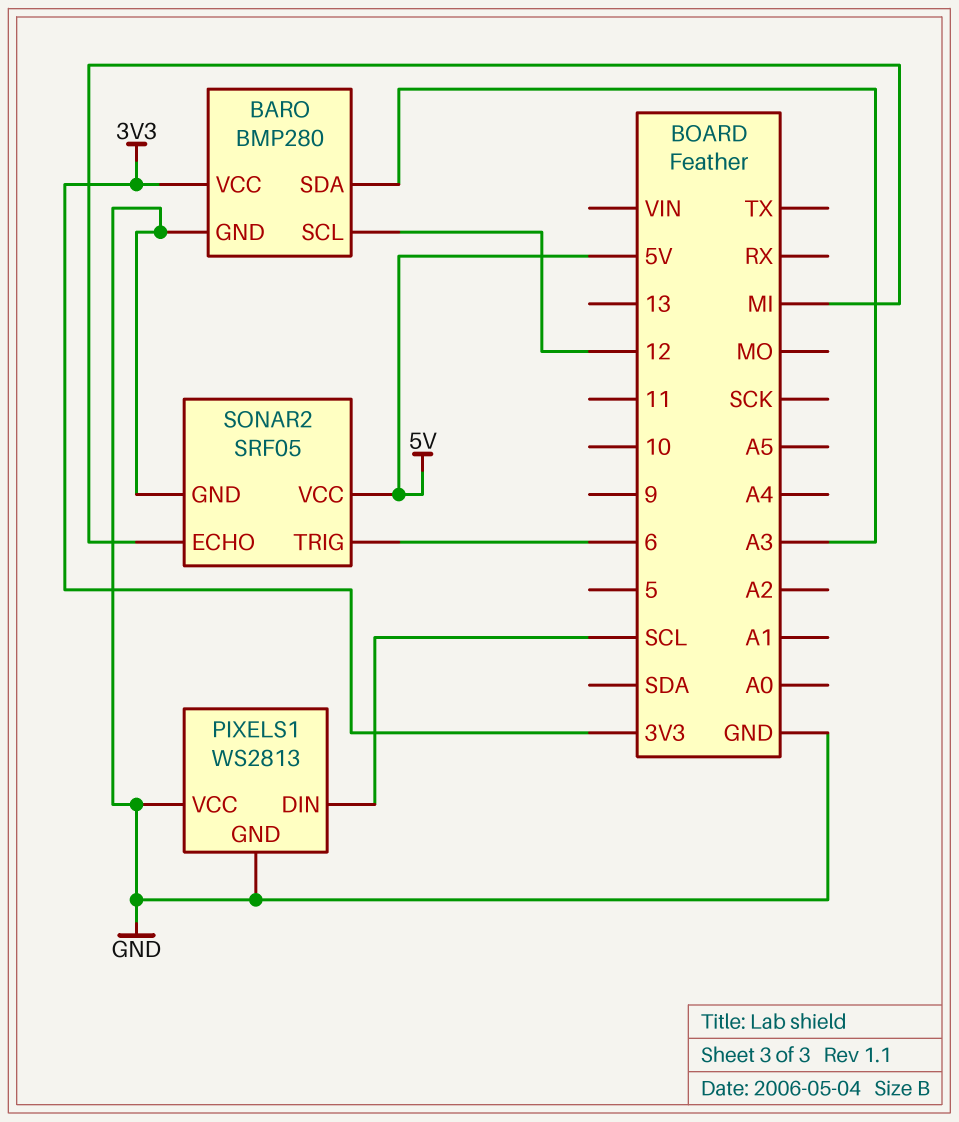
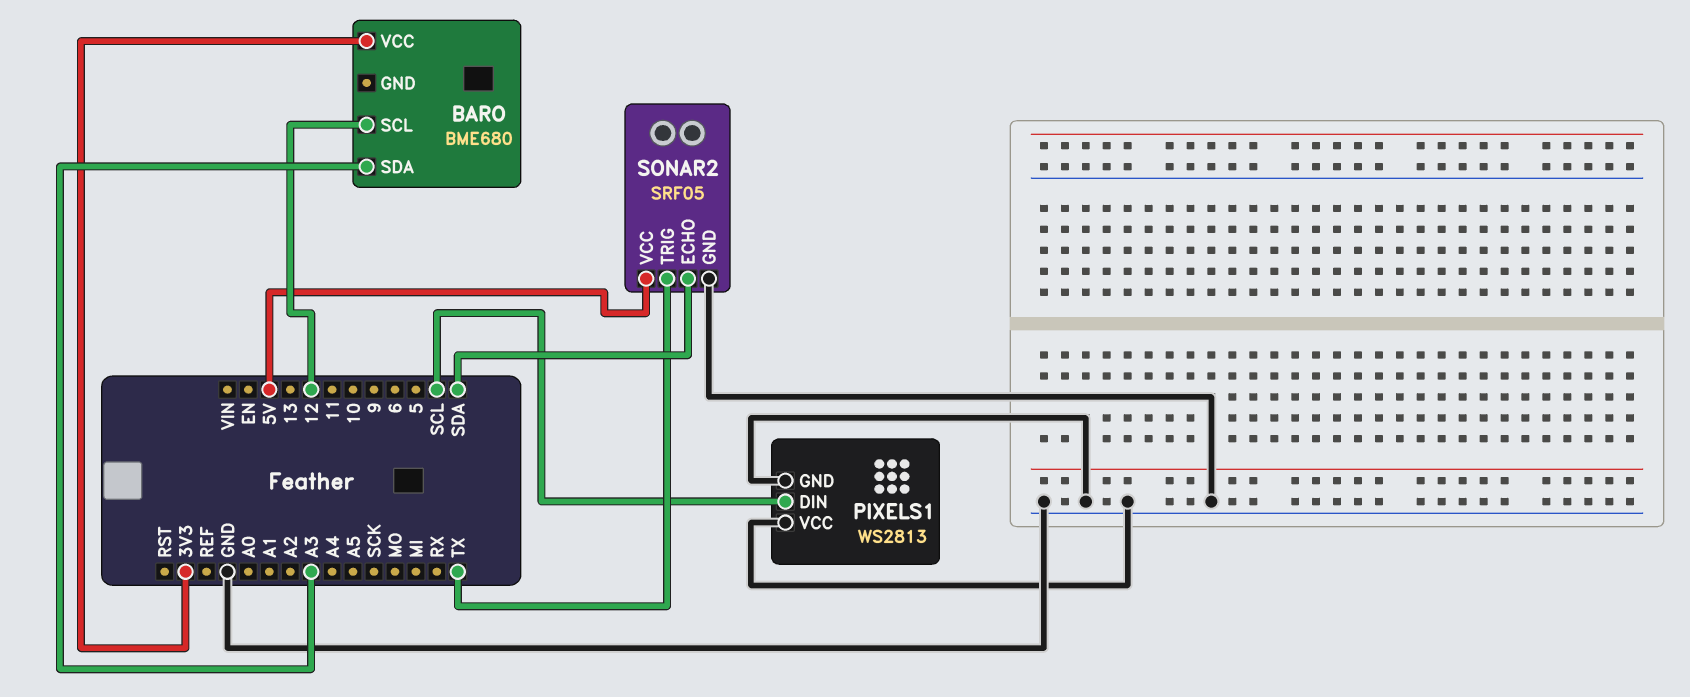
BARO: BMP280 -> BME680
BARO pin GND: GND -> none
SONAR2 pin ECHO: MI -> SDA
SONAR2 pin TRIG: 6 -> TX

